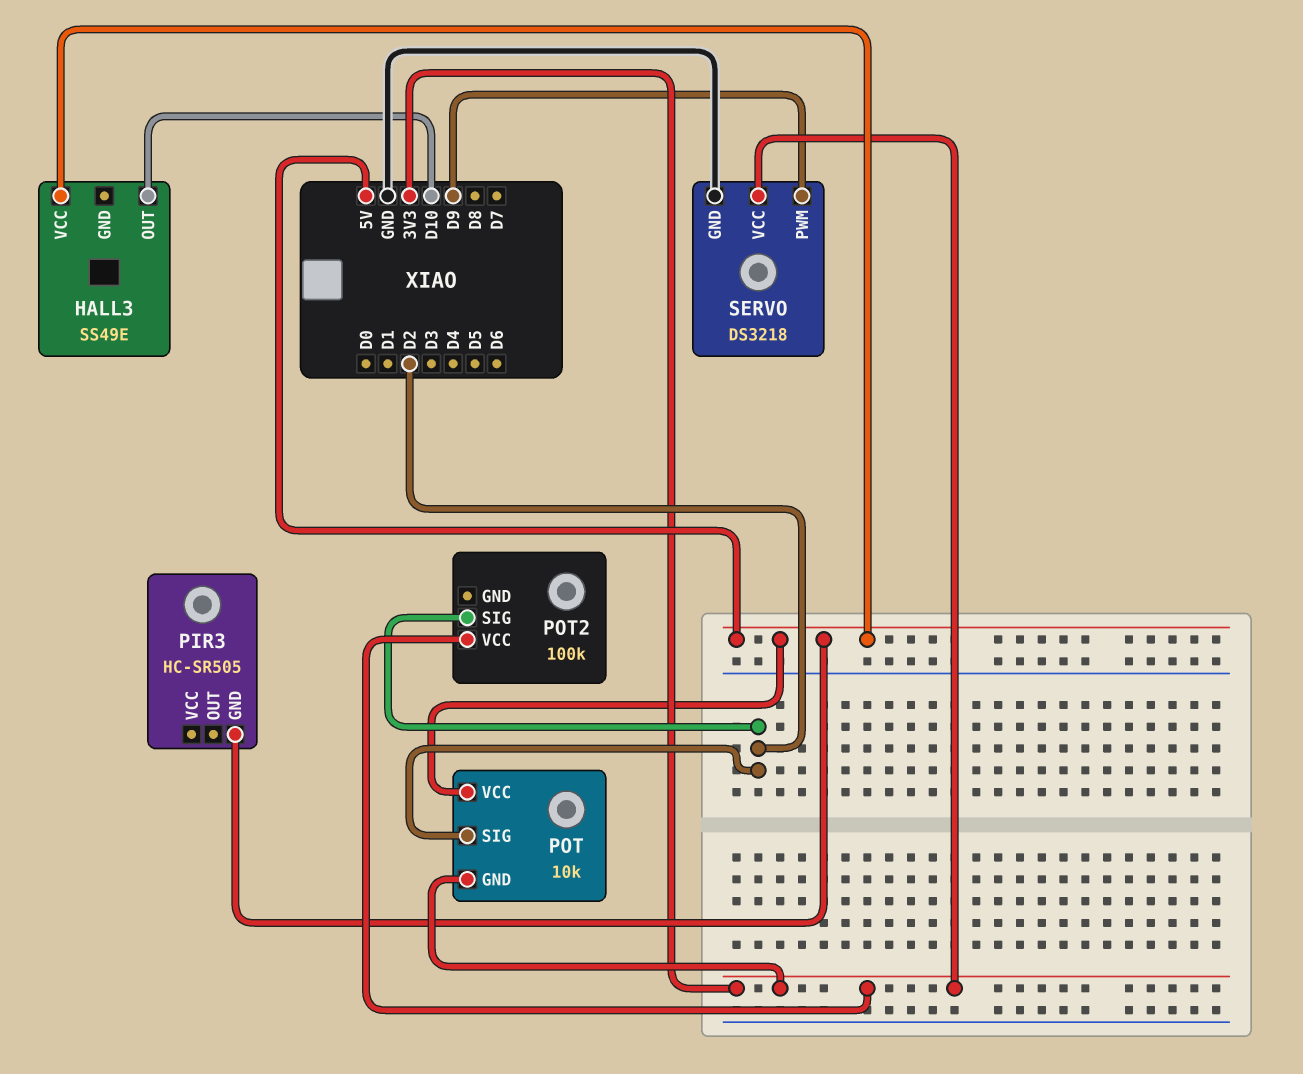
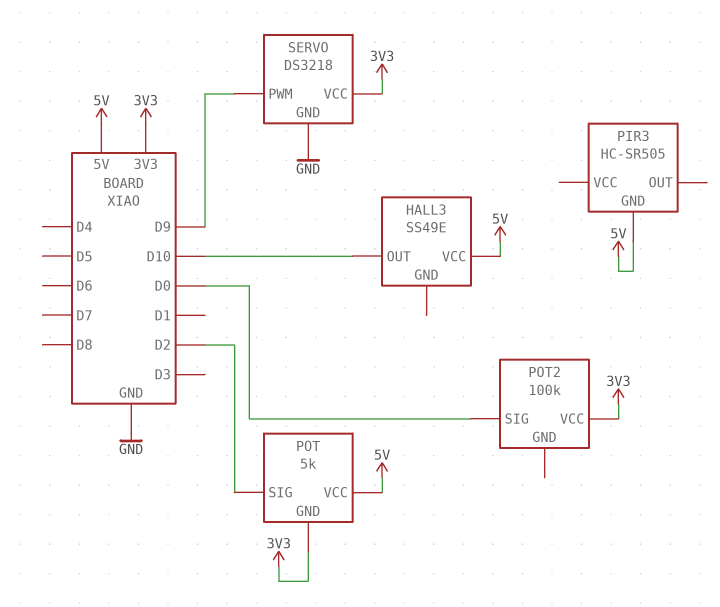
POT: 10k -> 5k
POT2 pin SIG: D2 -> D0

